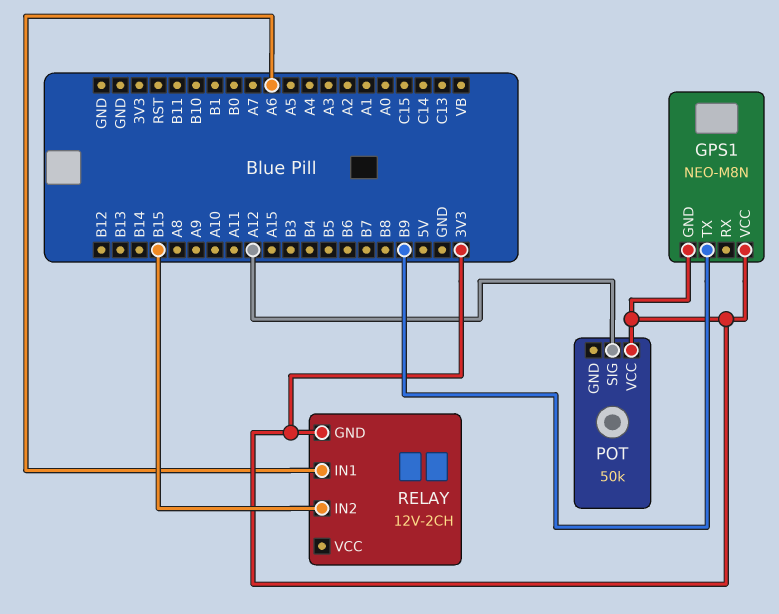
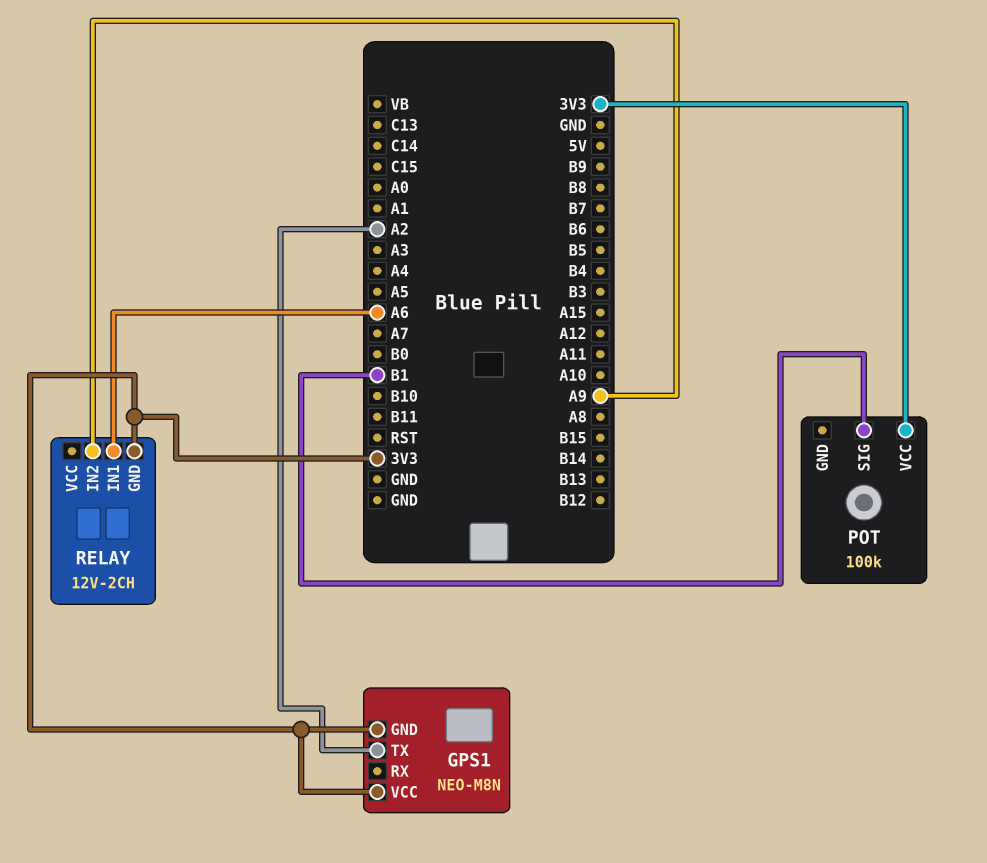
GPS1 pin TX: B9 -> A2
POT: 50k -> 100k
POT pin SIG: A12 -> B1
RELAY pin IN2: B15 -> A9

